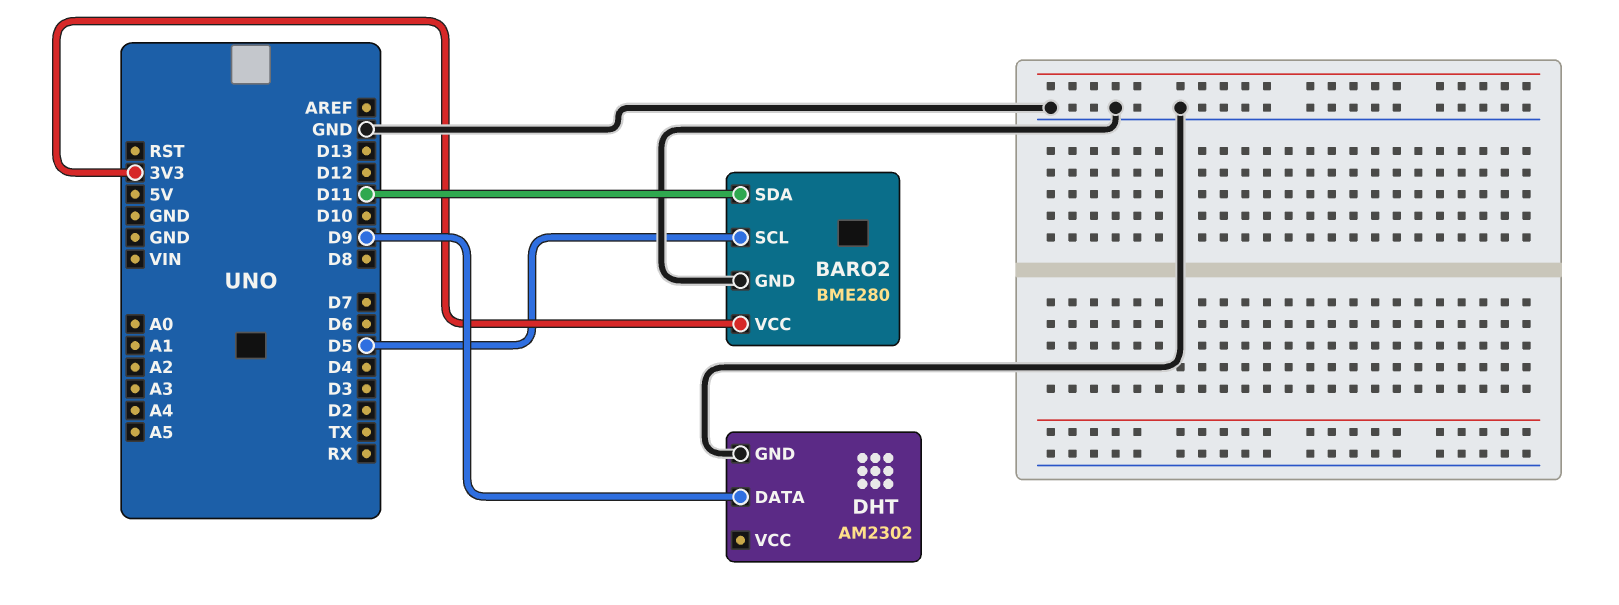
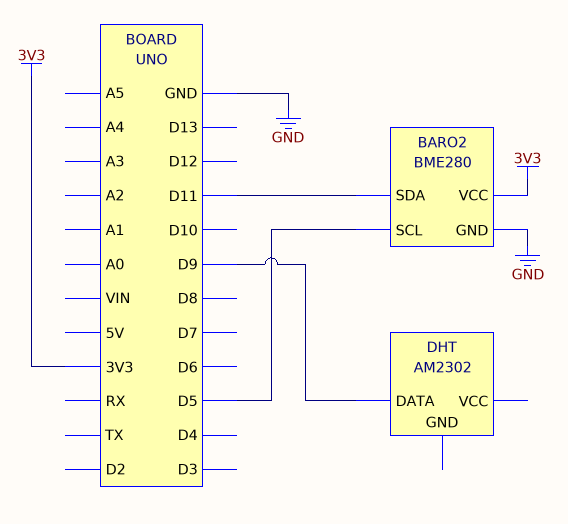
DHT pin GND: GND -> none

